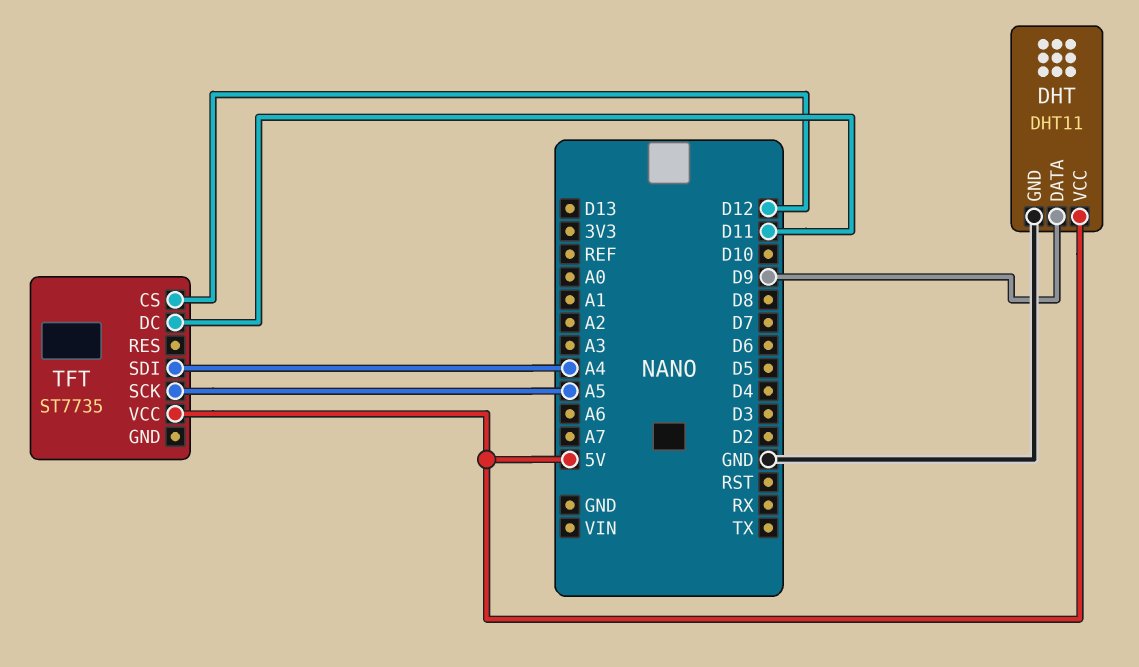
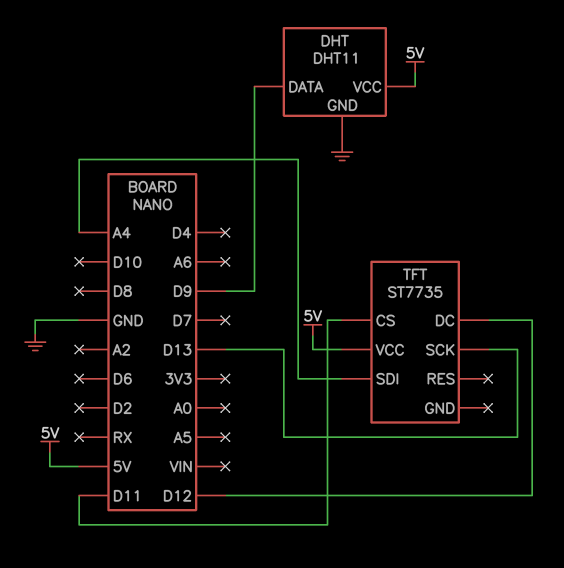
TFT pin CS: D12 -> D11
TFT pin DC: D11 -> D12
TFT pin SCK: A5 -> D13

